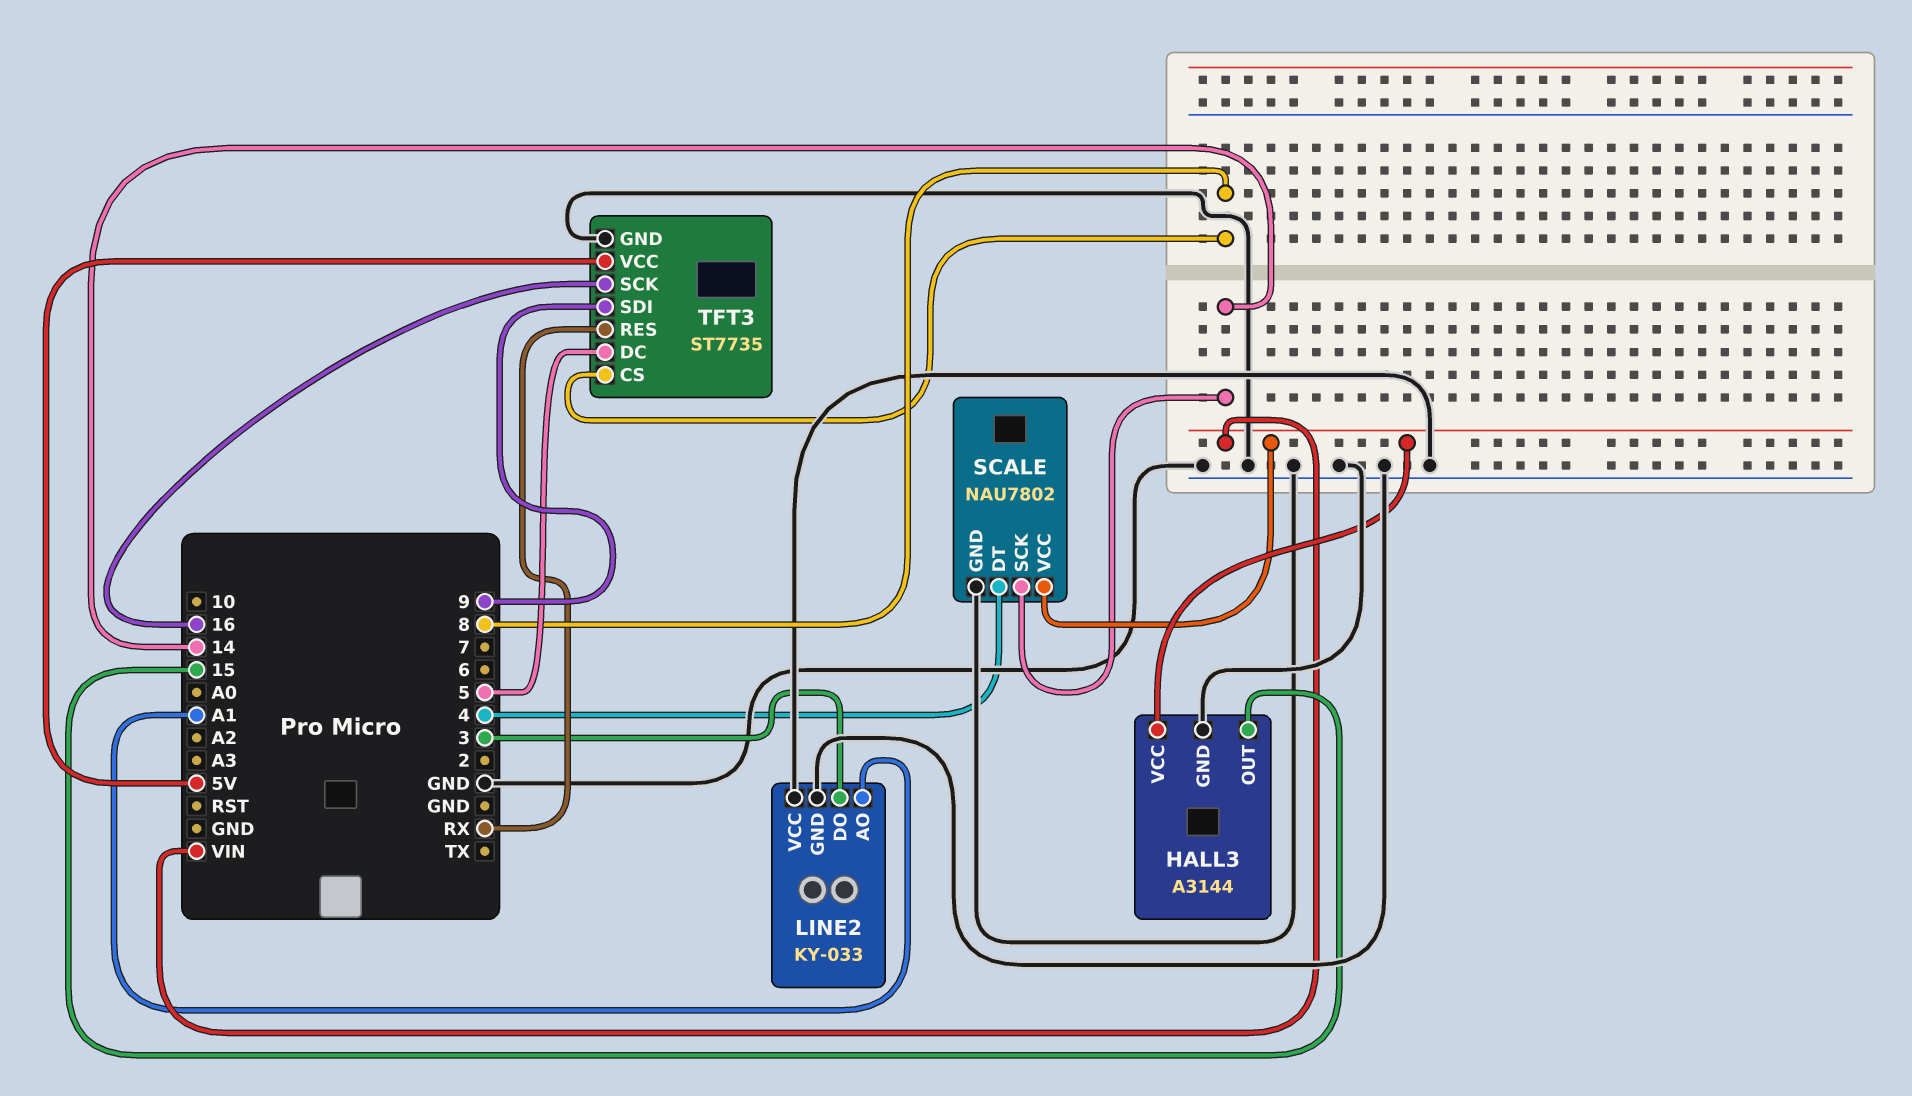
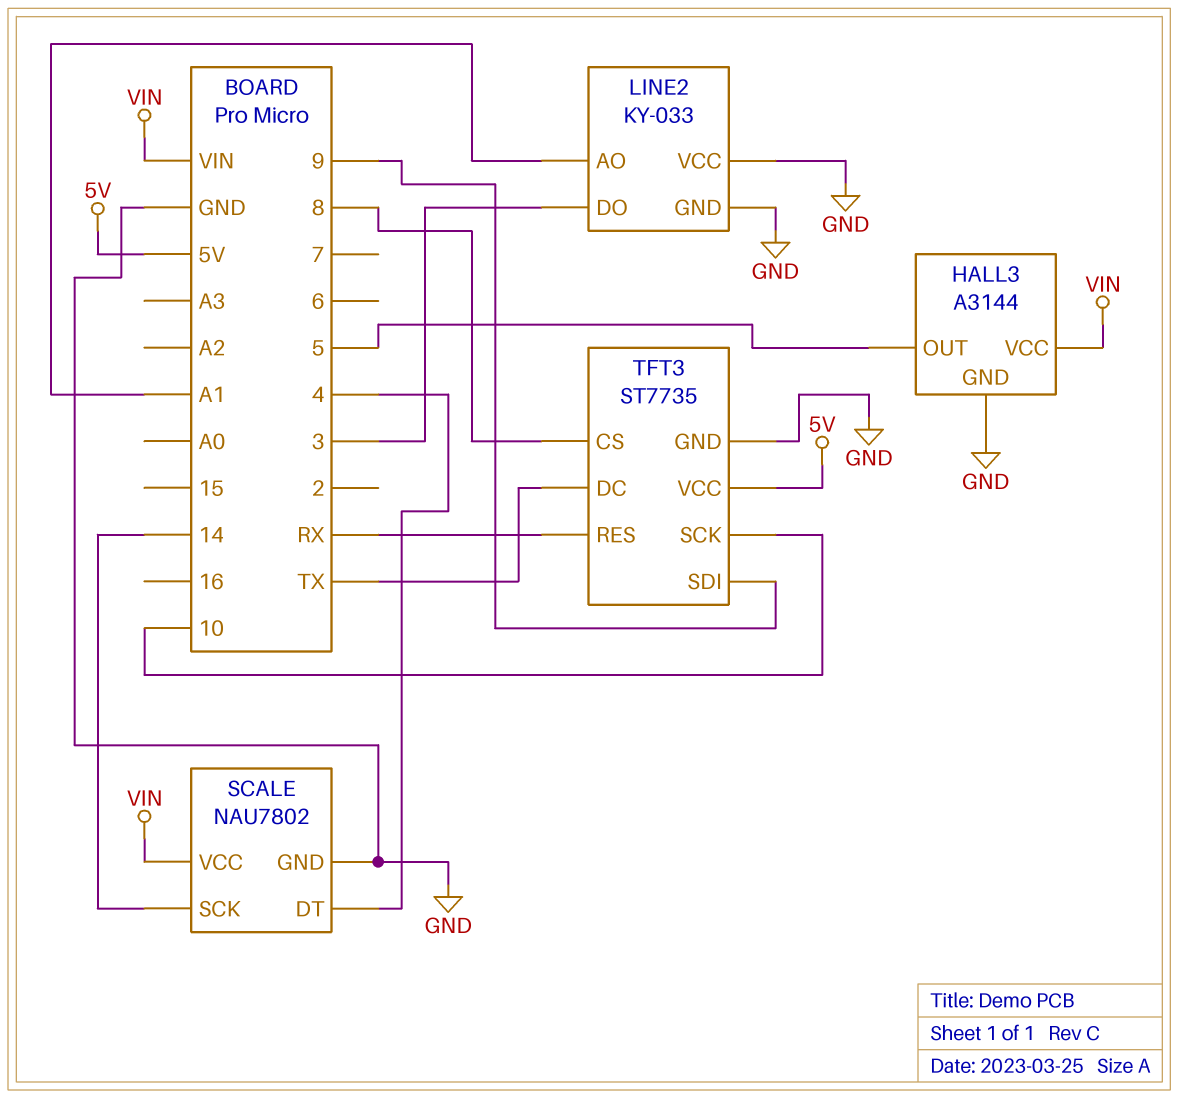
HALL3 pin OUT: 15 -> 5
TFT3 pin DC: 5 -> TX
TFT3 pin SCK: 16 -> 10

